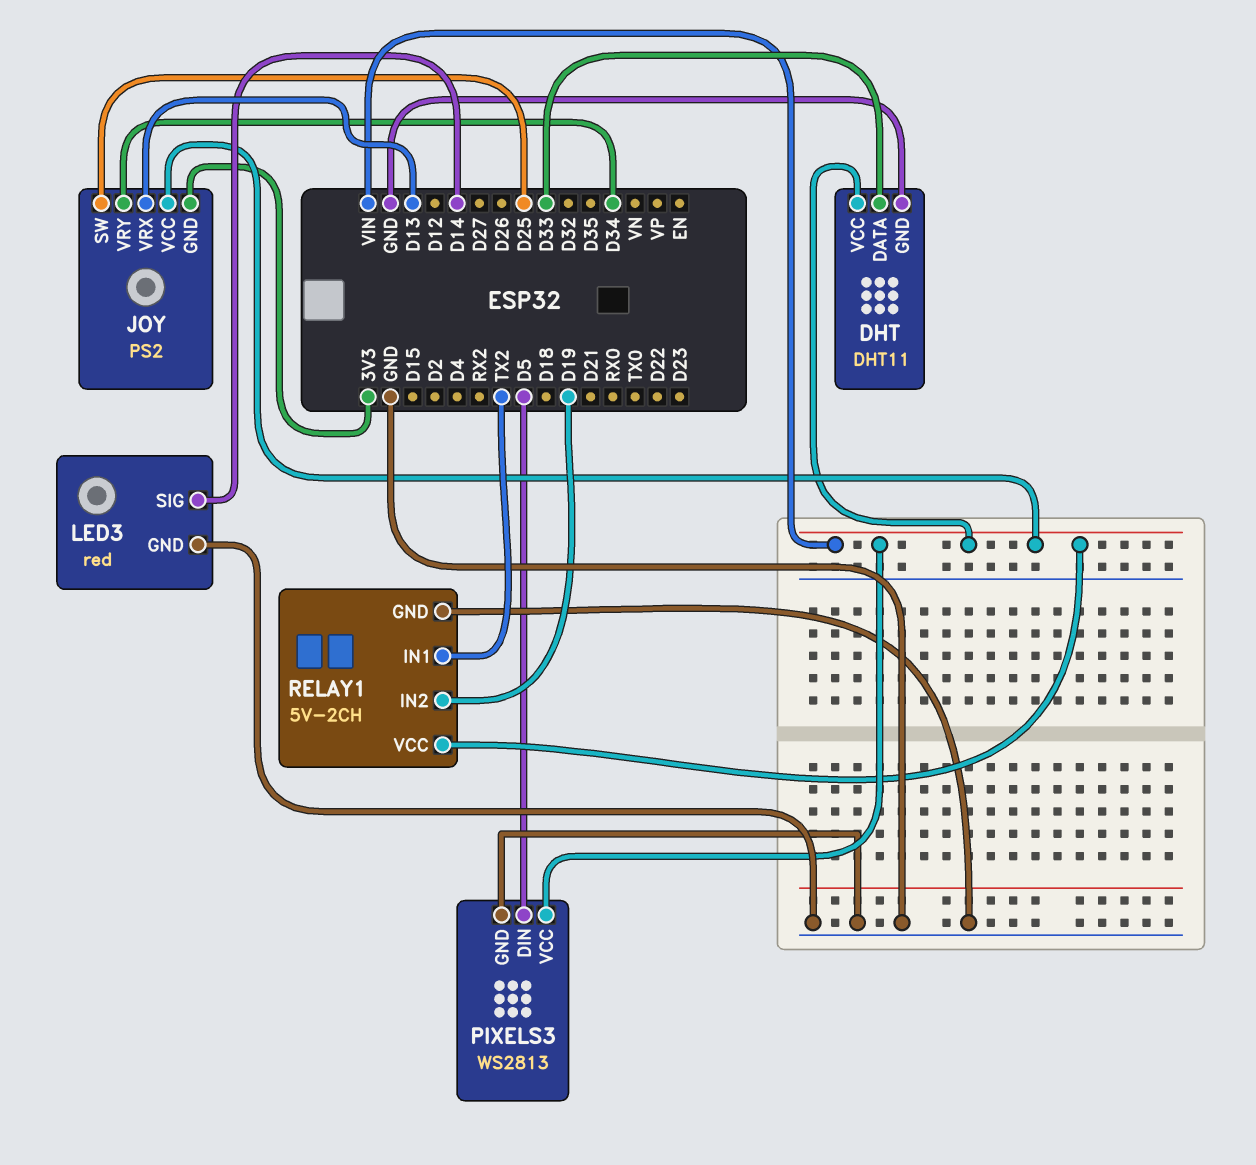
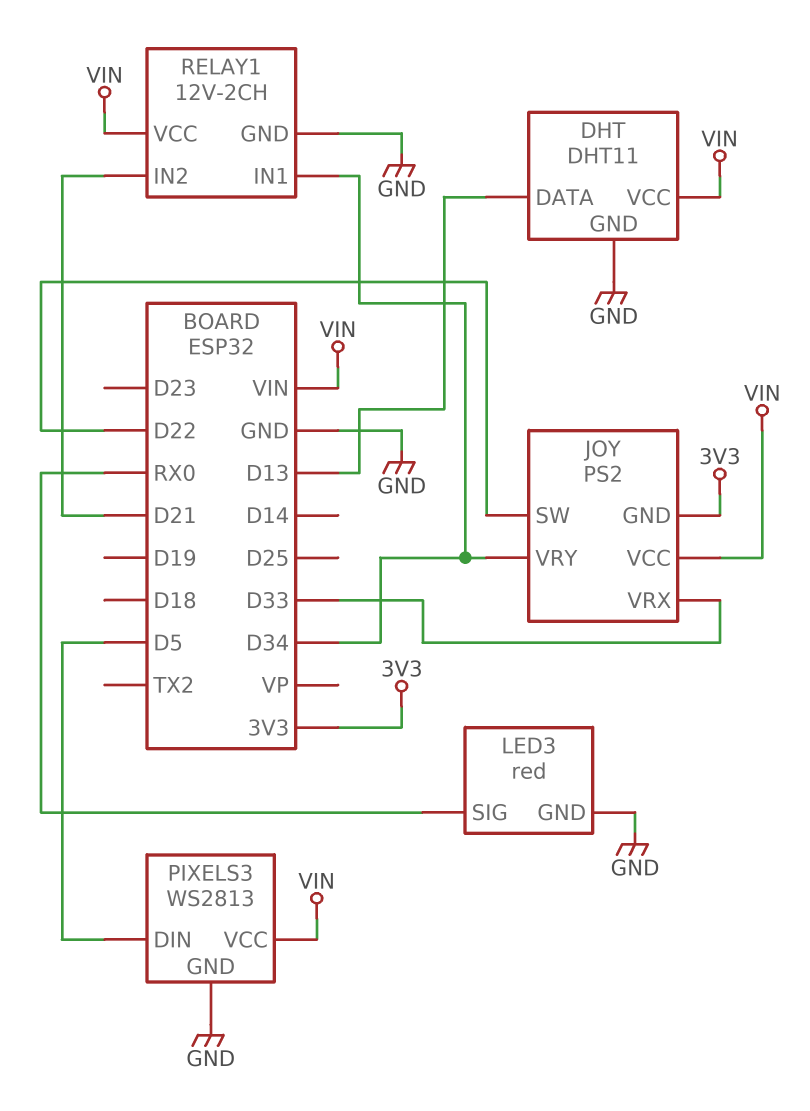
DHT pin DATA: D33 -> D13
JOY pin SW: D25 -> D22
JOY pin VRX: D13 -> D33
LED3 pin SIG: D14 -> RX0
RELAY1: 5V-2CH -> 12V-2CH
RELAY1 pin IN1: TX2 -> D34
RELAY1 pin IN2: D19 -> D21

